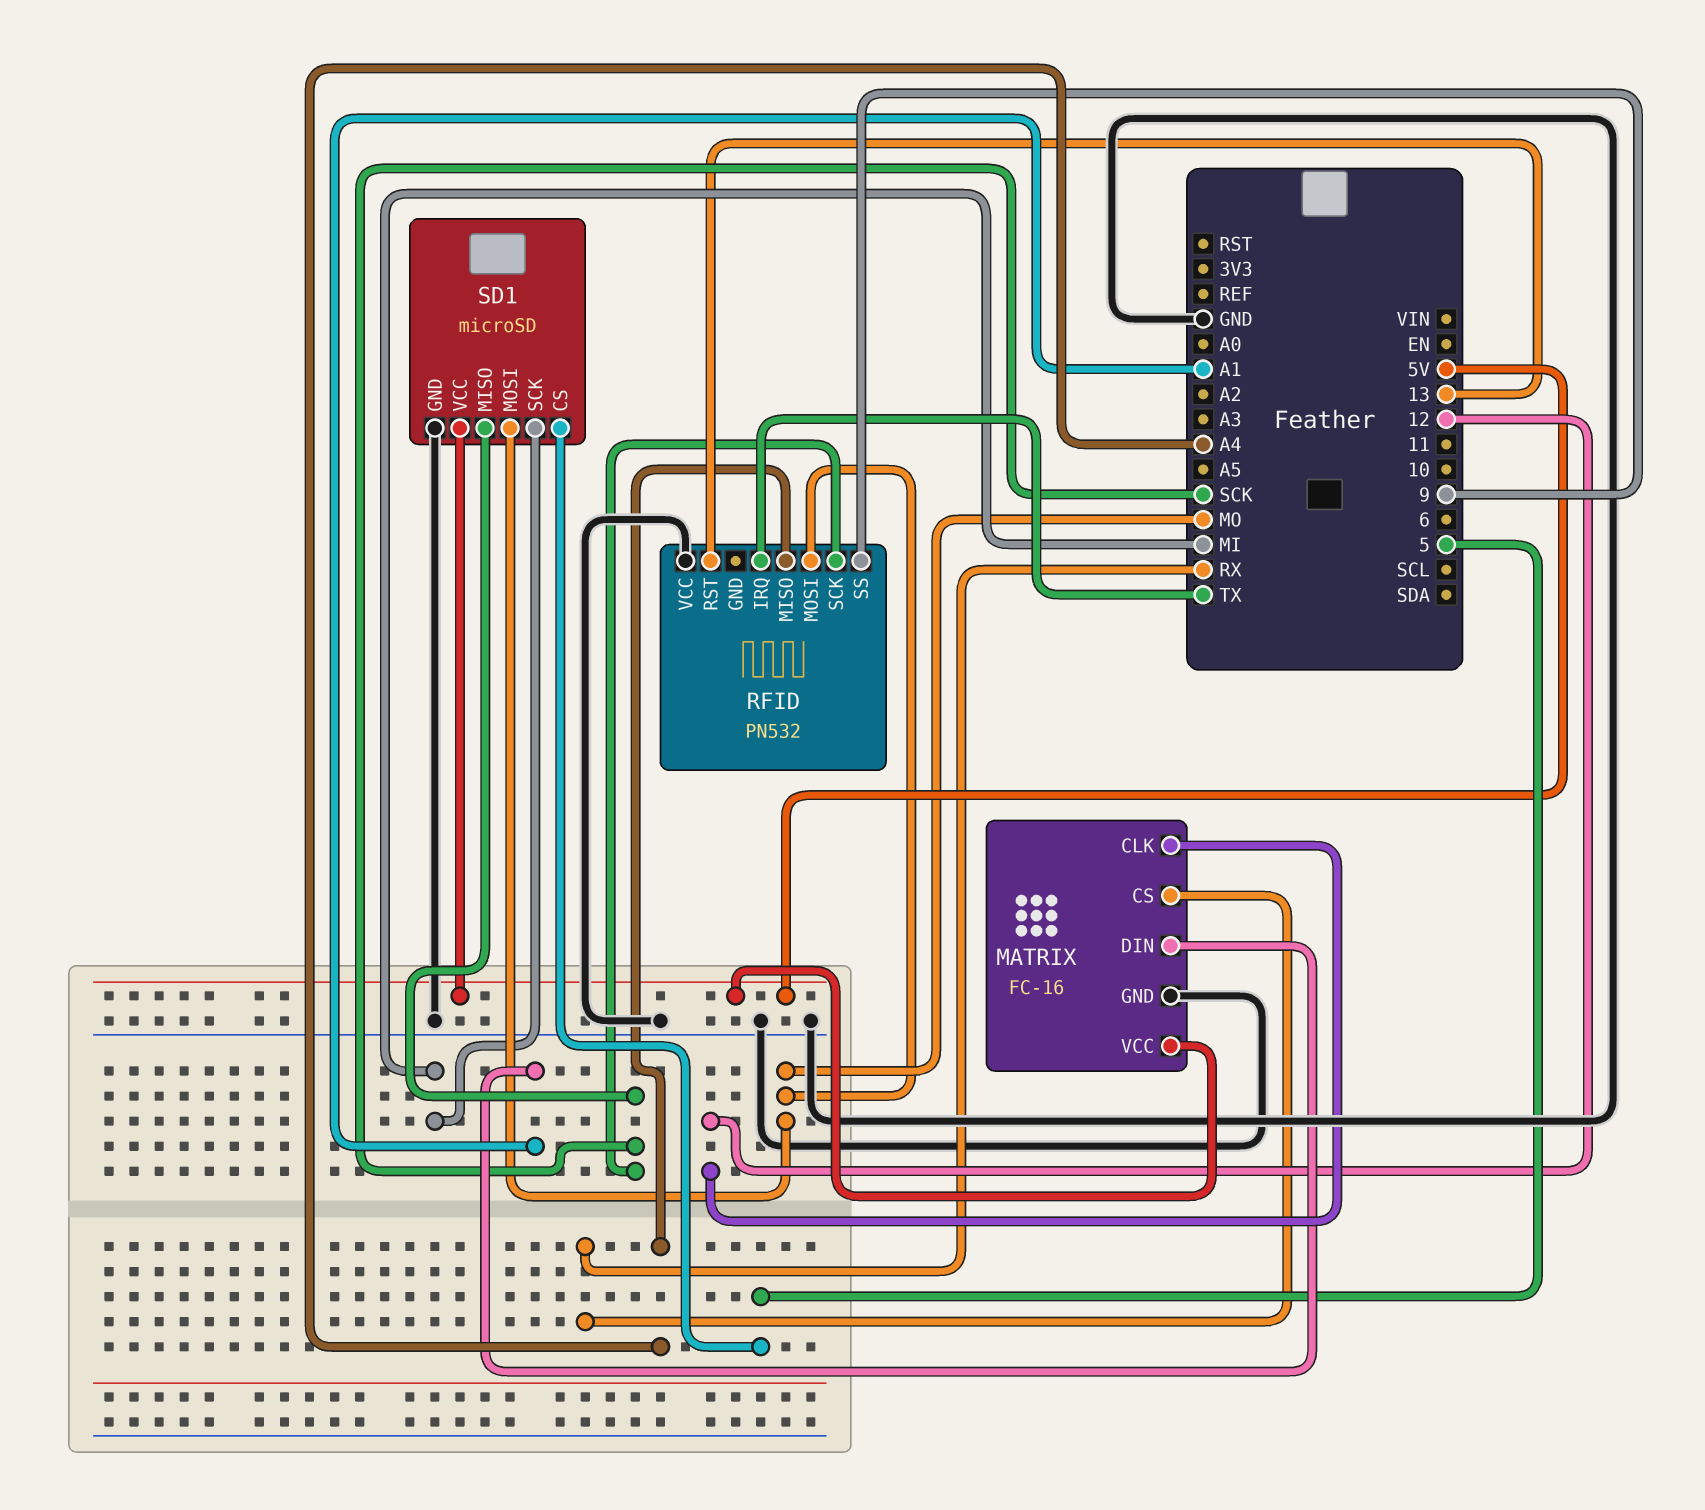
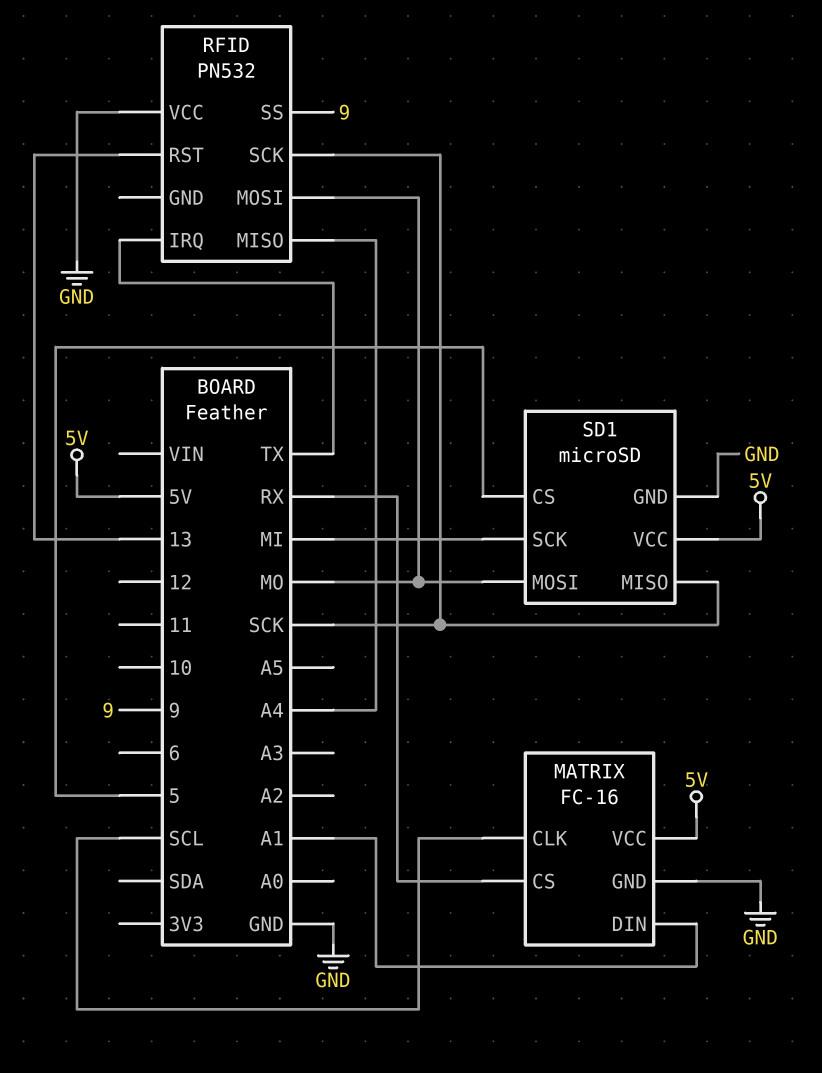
MATRIX pin CLK: 12 -> SCL

